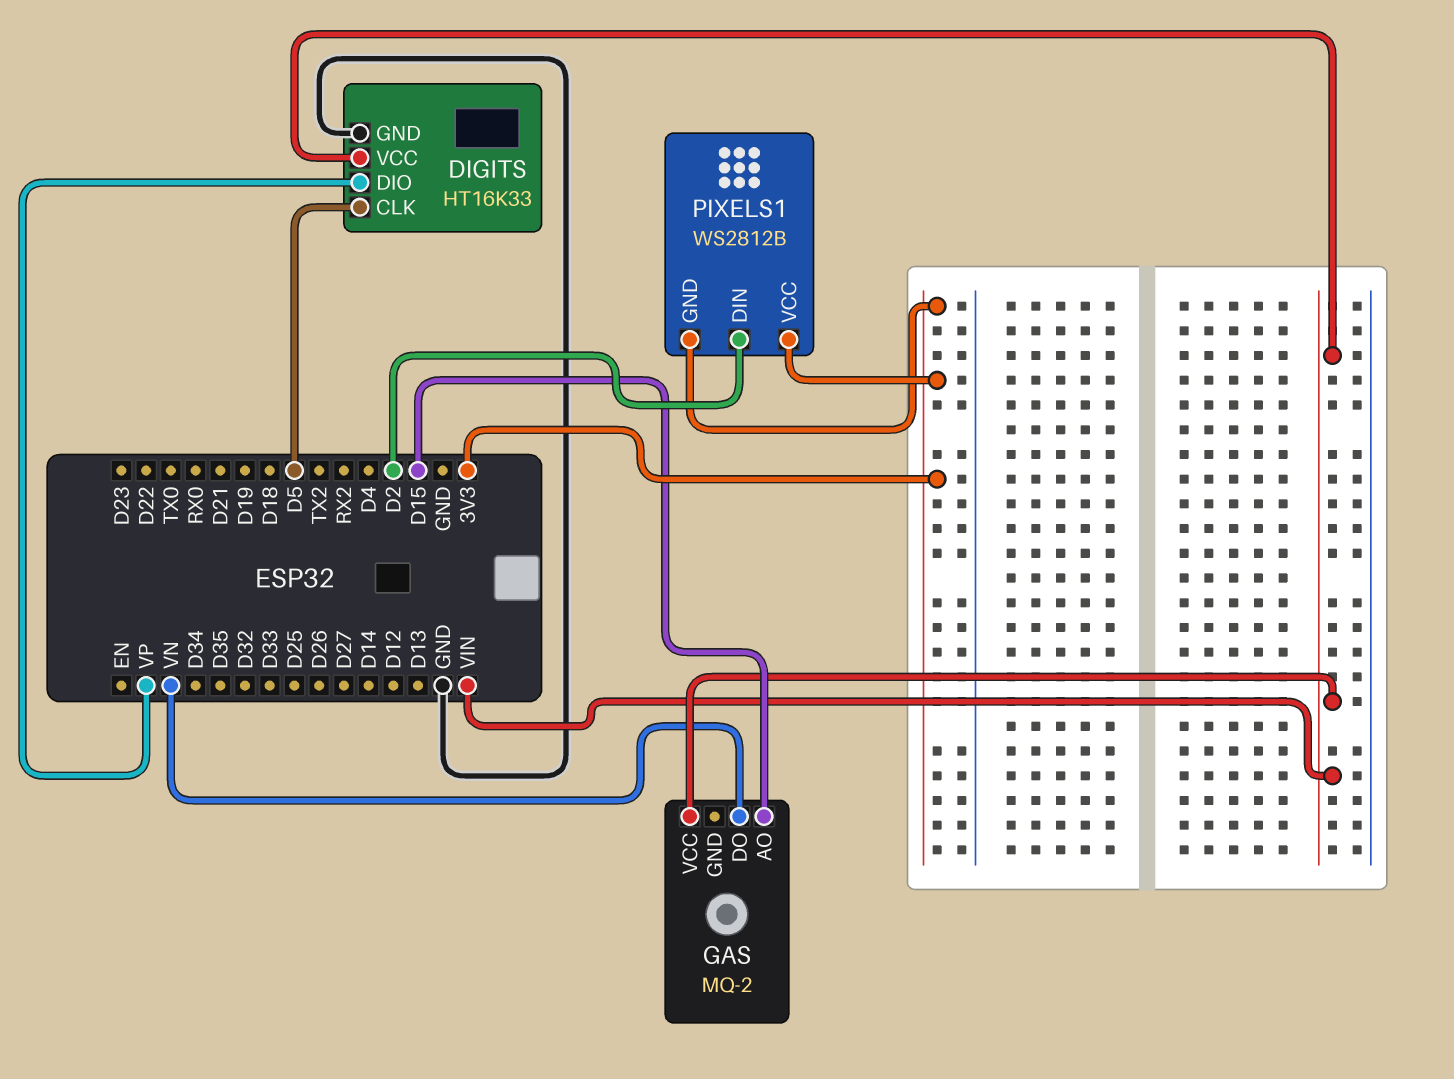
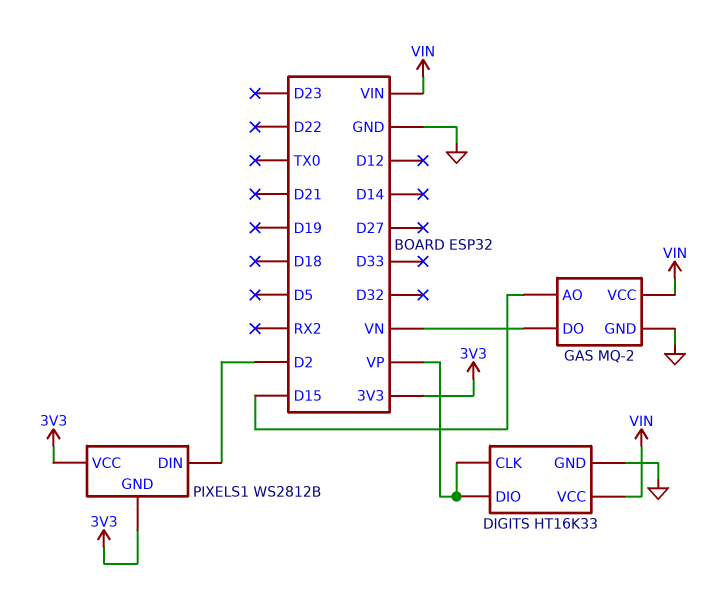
DIGITS pin CLK: D5 -> VP
GAS pin GND: none -> GND

